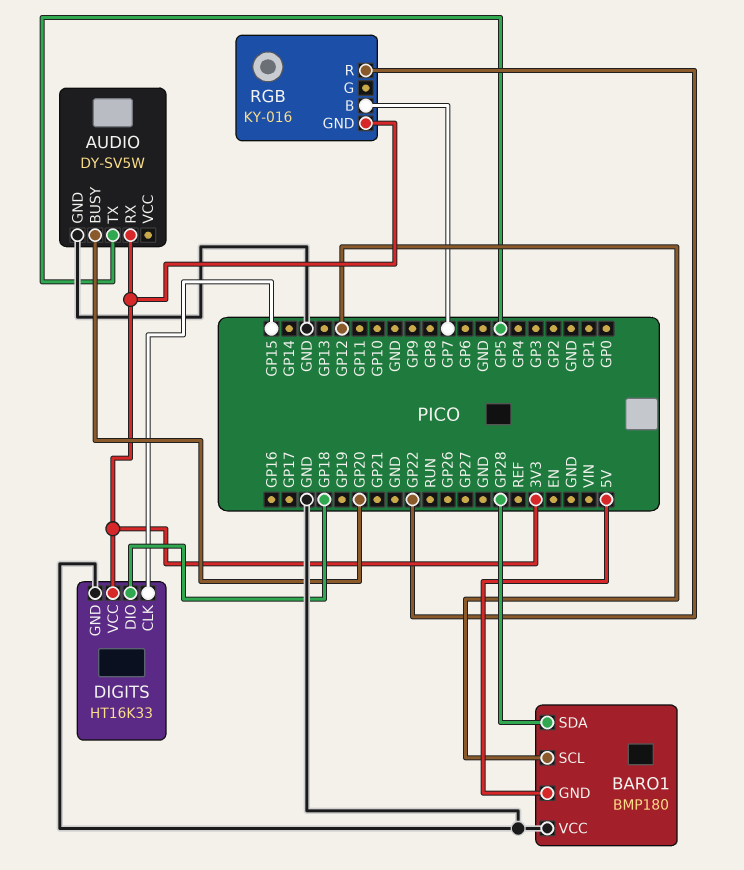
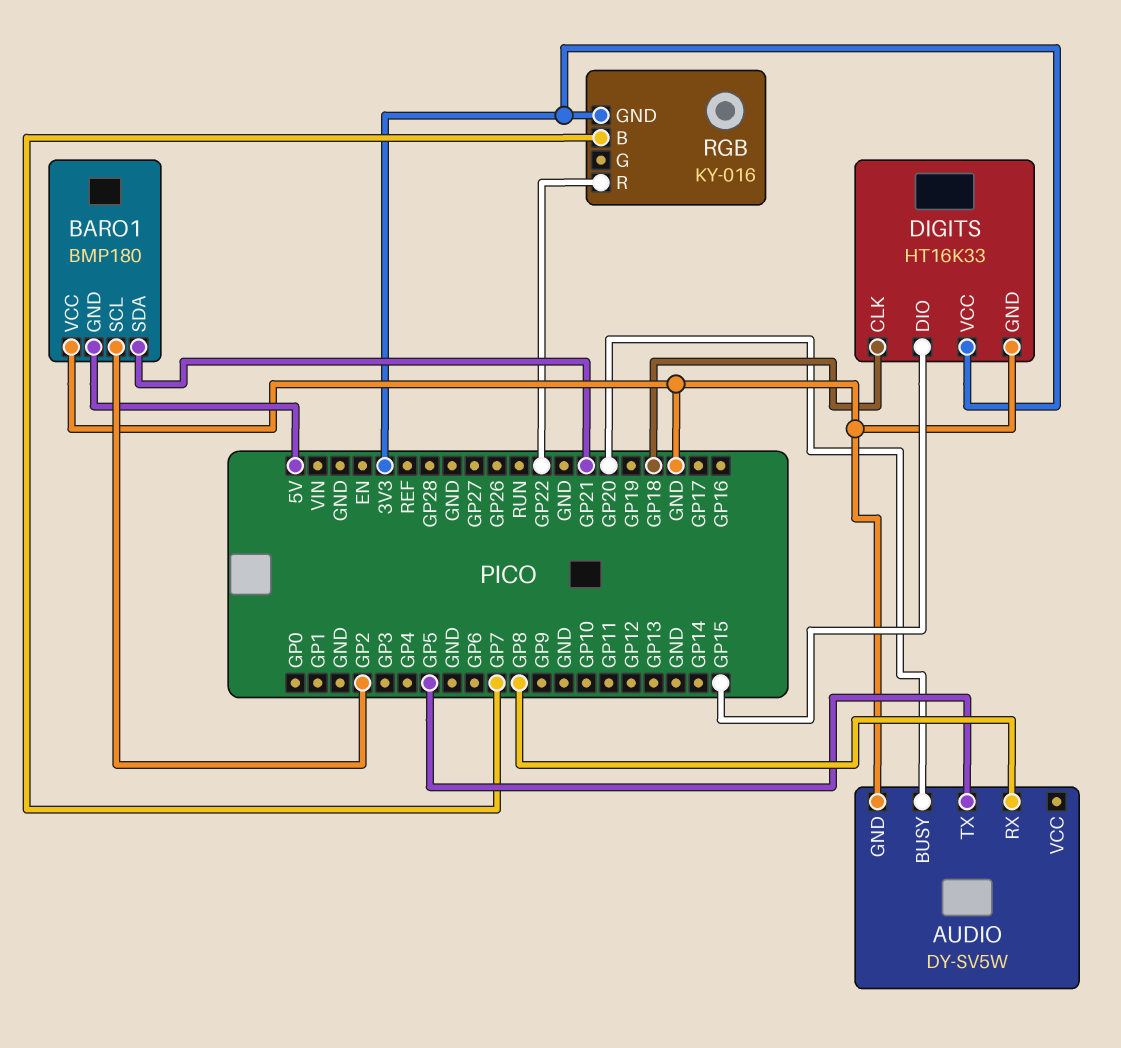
AUDIO pin RX: 3V3 -> GP8
BARO1 pin SCL: GP12 -> GP2
BARO1 pin SDA: GP28 -> GP21
DIGITS pin CLK: GP15 -> GP18
DIGITS pin DIO: GP18 -> GP15

